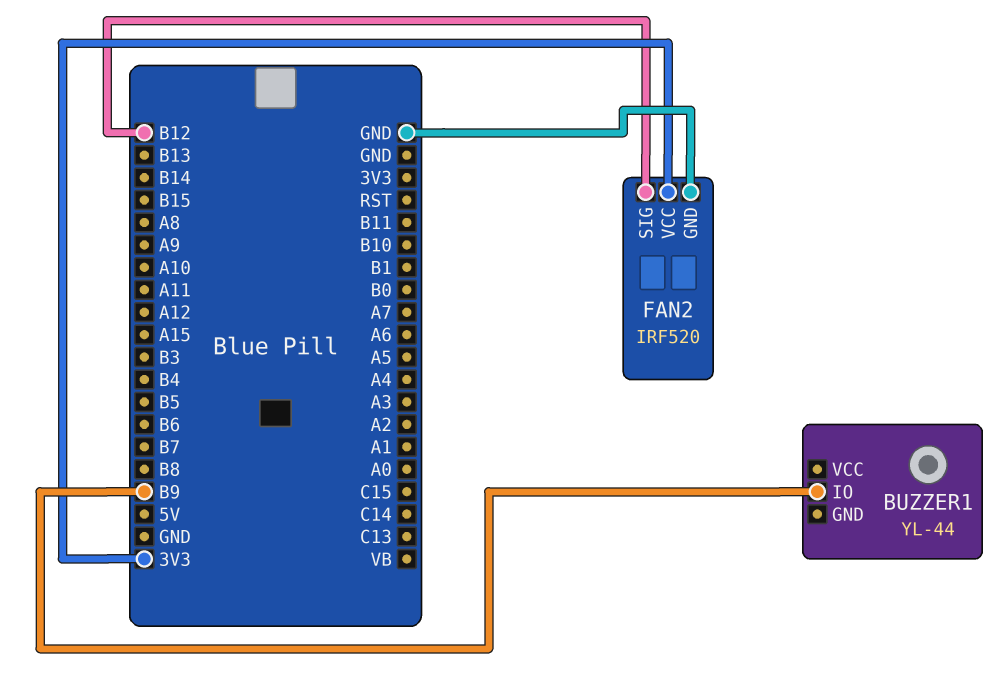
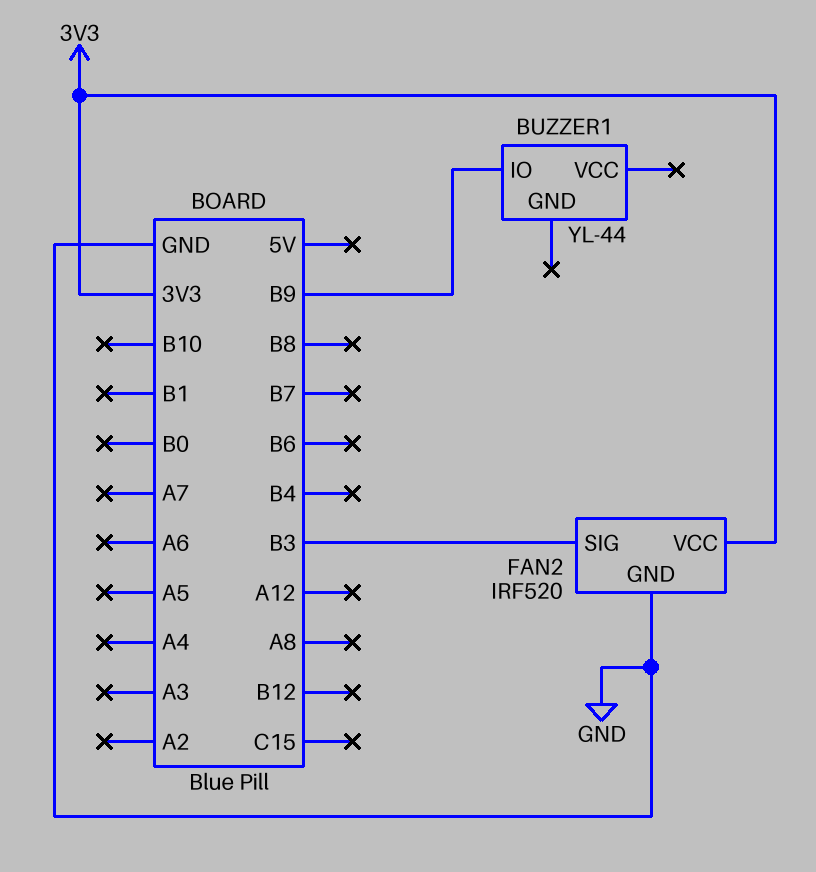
FAN2 pin SIG: B12 -> B3

